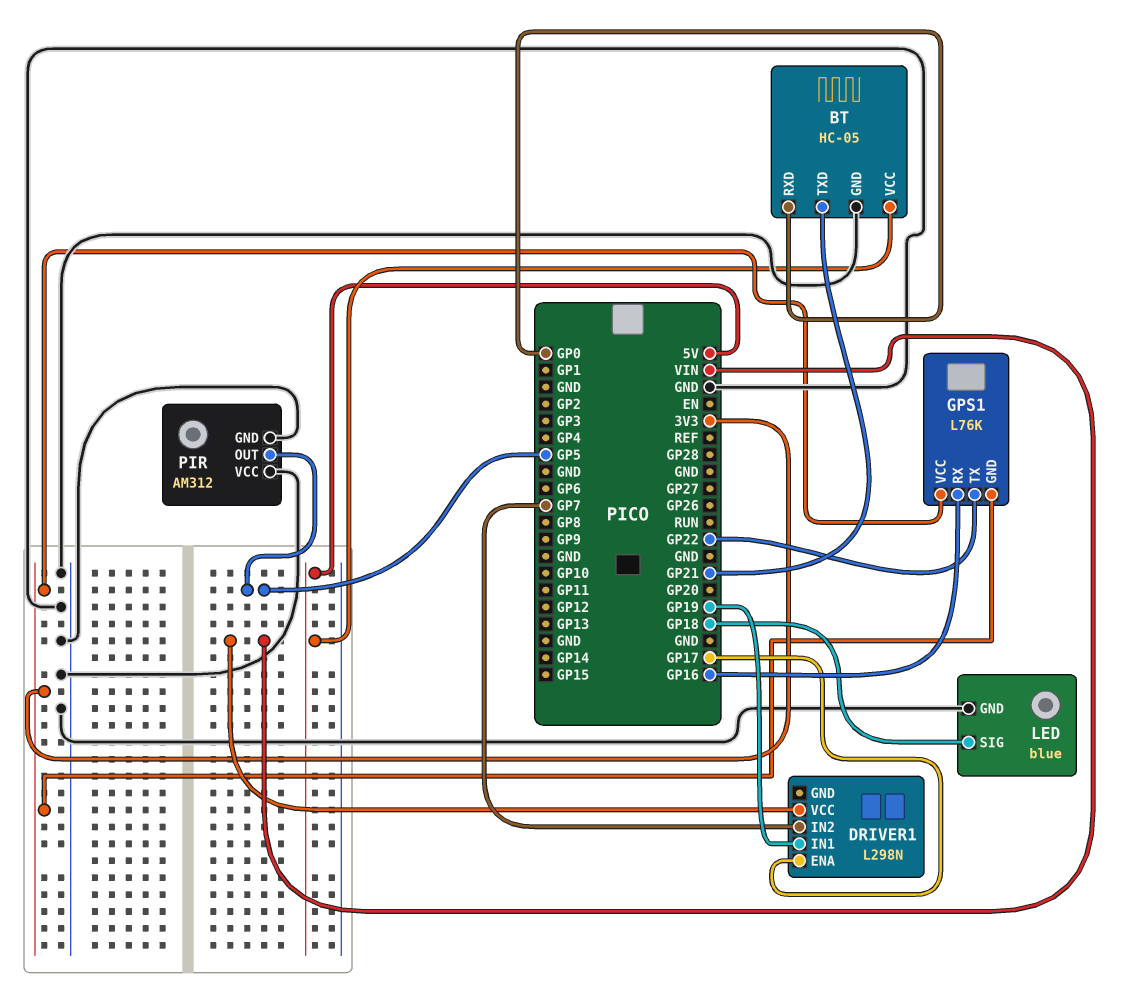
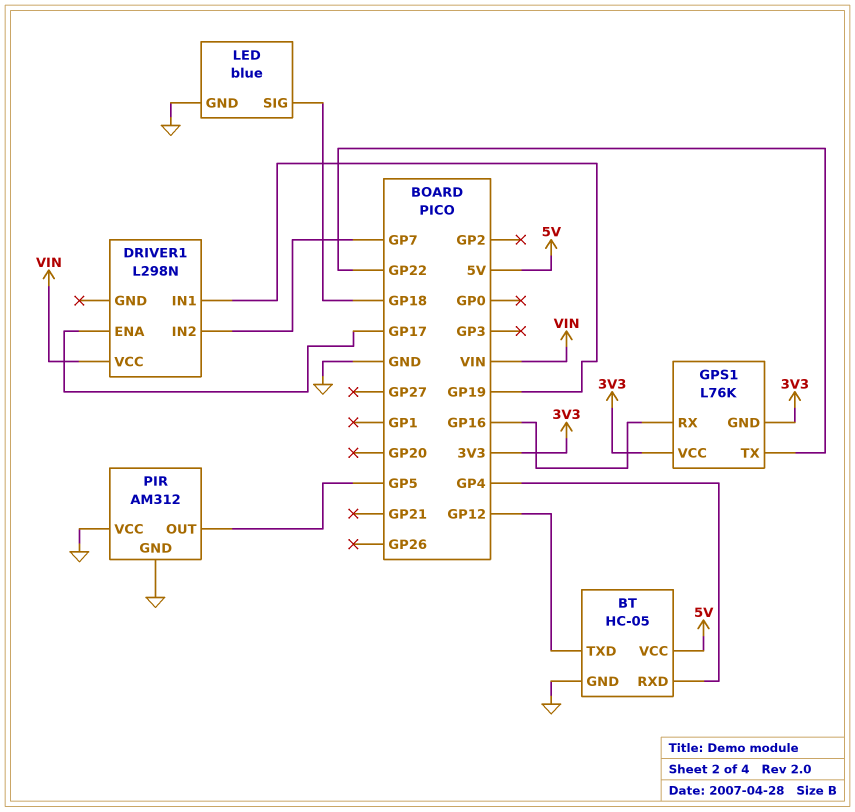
BT pin RXD: GP0 -> GP4
BT pin TXD: GP21 -> GP12

